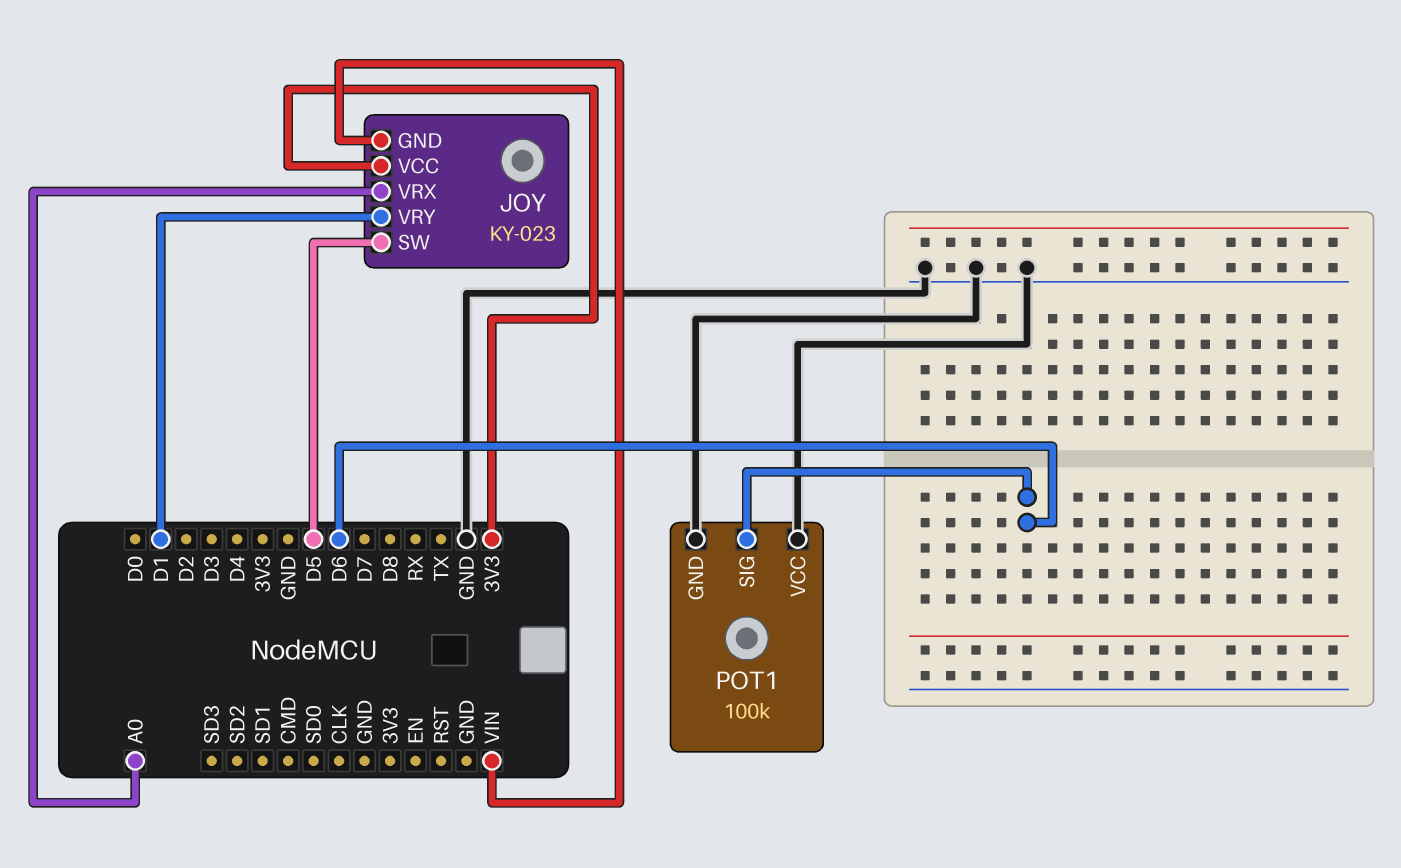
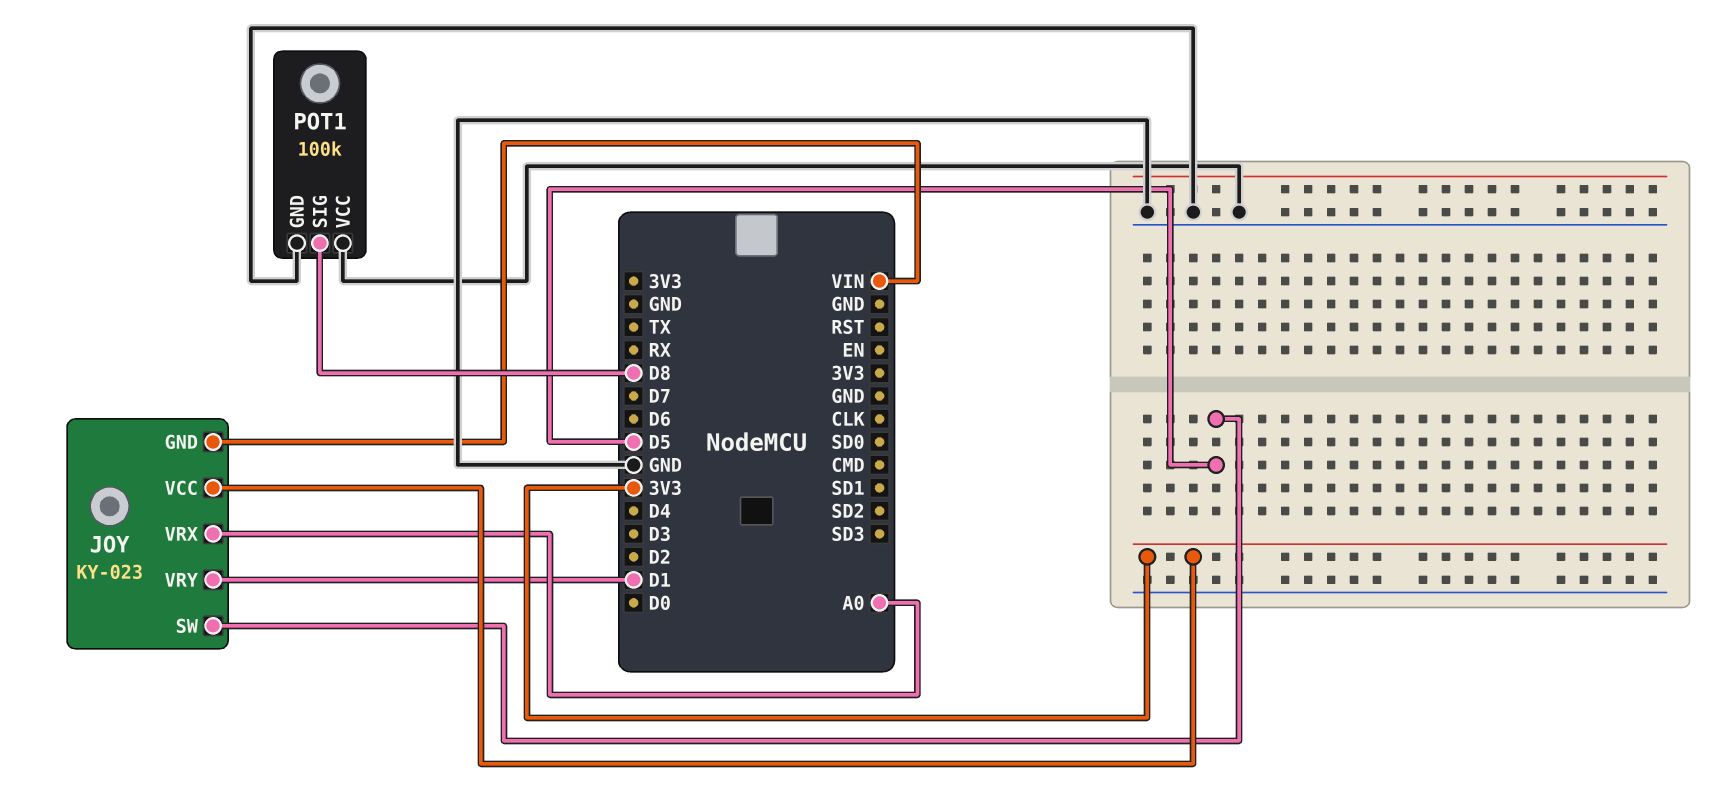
POT1 pin SIG: D6 -> D8

